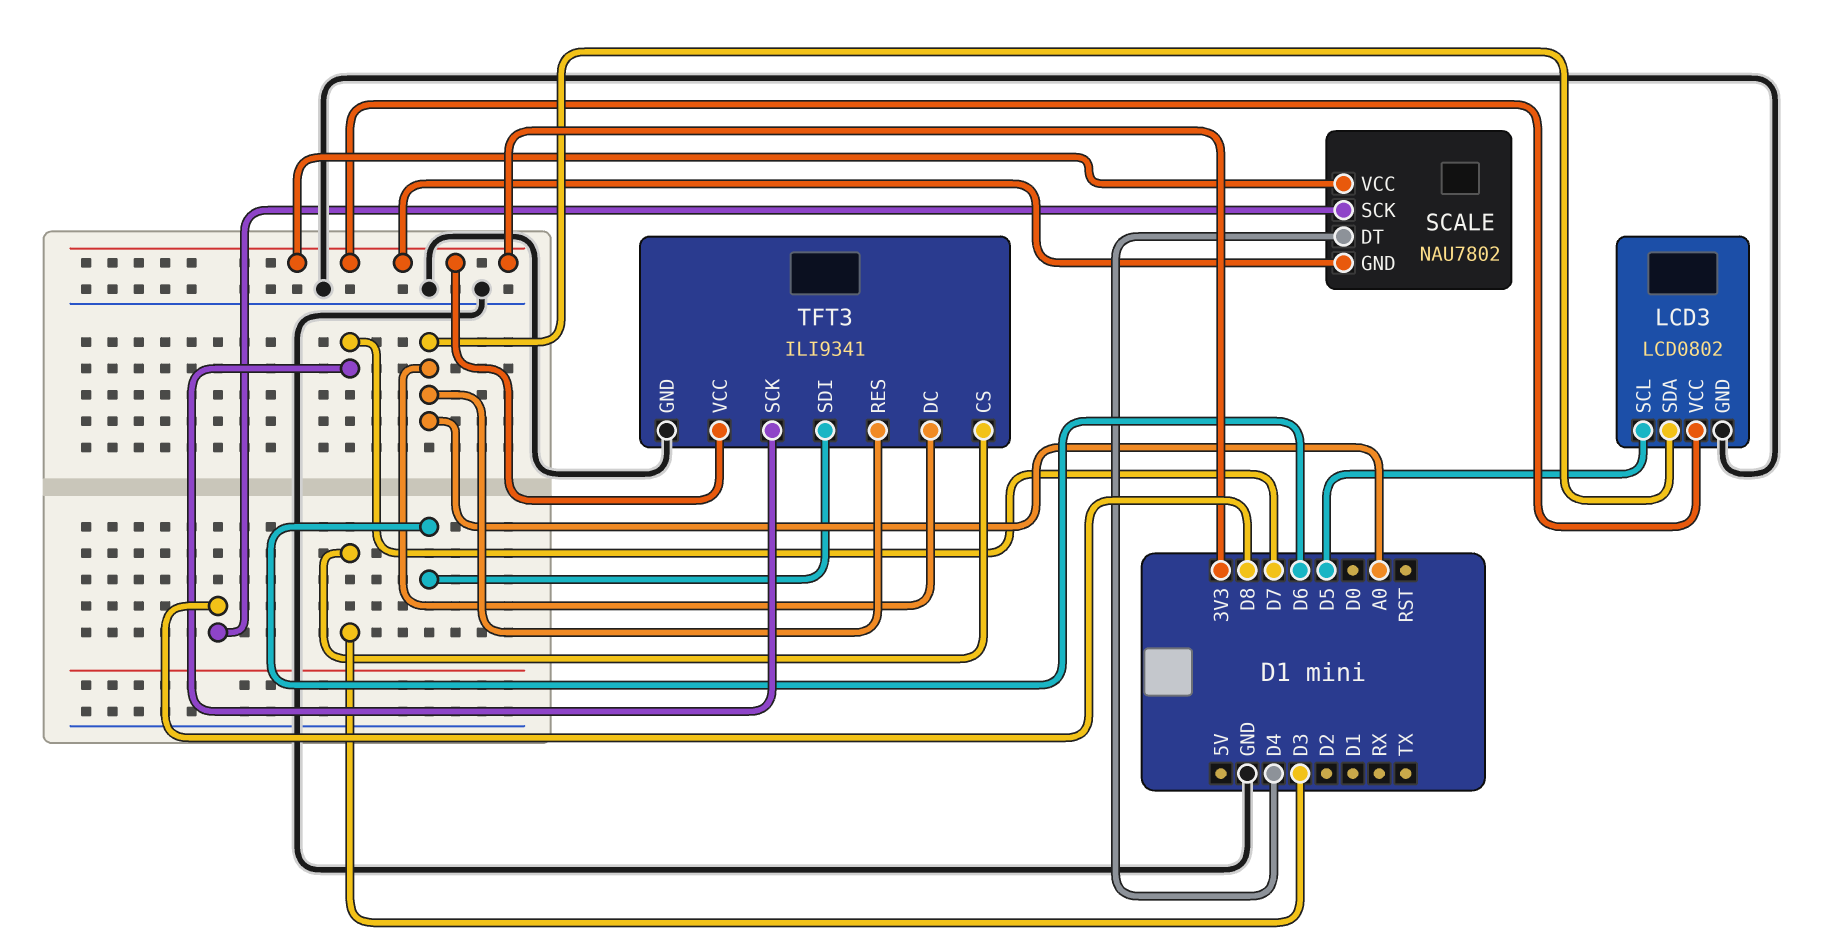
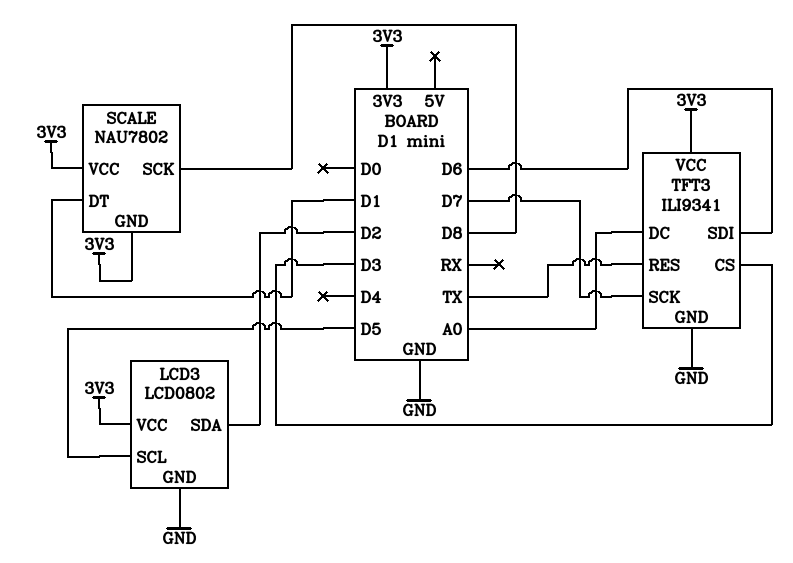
LCD3 pin SDA: A0 -> D2
SCALE pin DT: D4 -> D1
TFT3 pin RES: A0 -> TX

